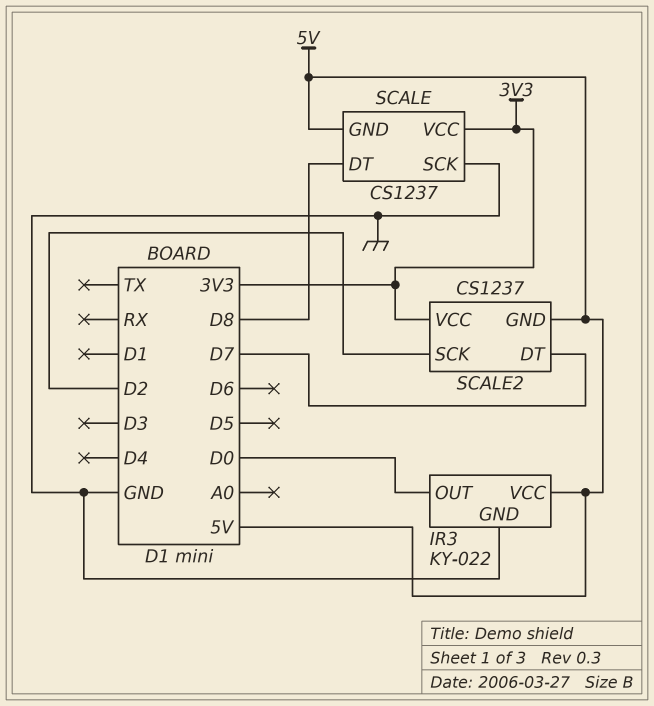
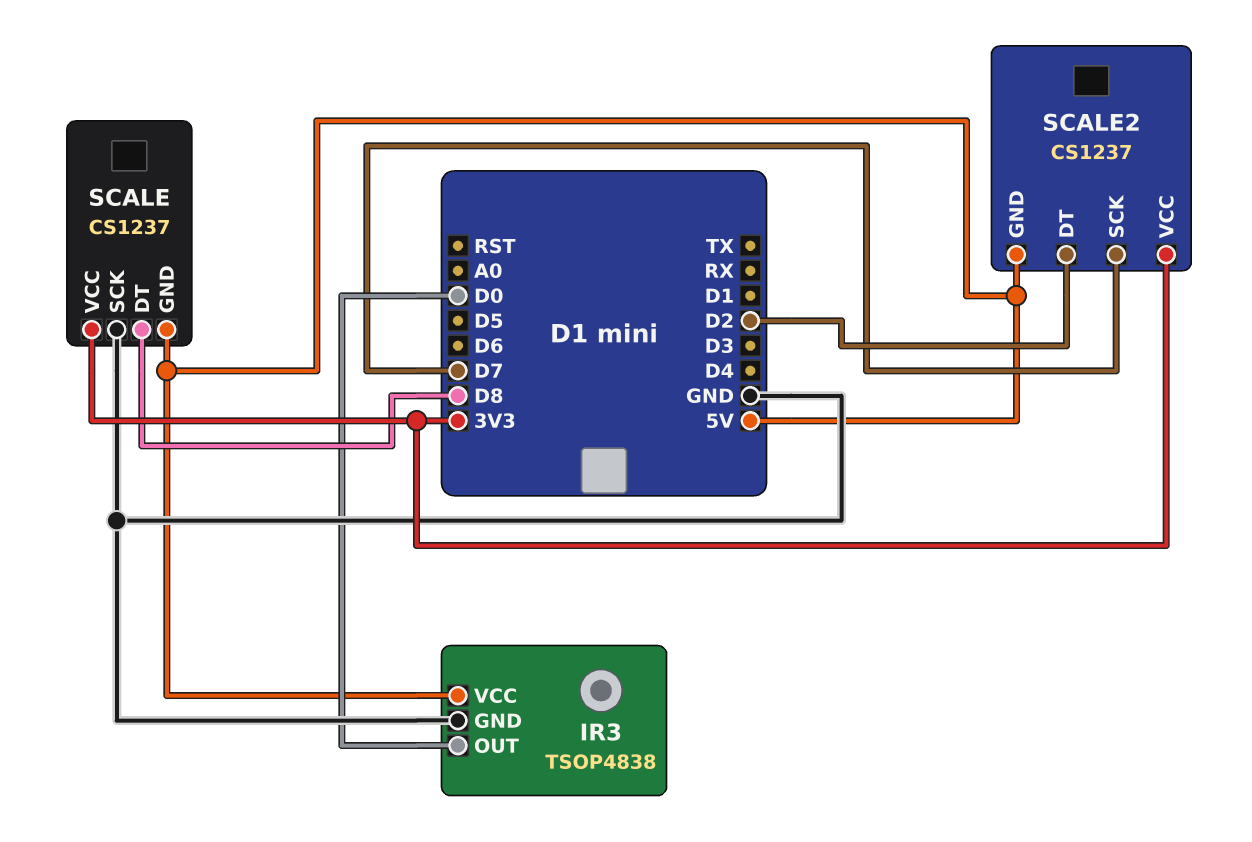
IR3: KY-022 -> TSOP4838
SCALE2 pin DT: D7 -> D2
SCALE2 pin SCK: D2 -> D7

